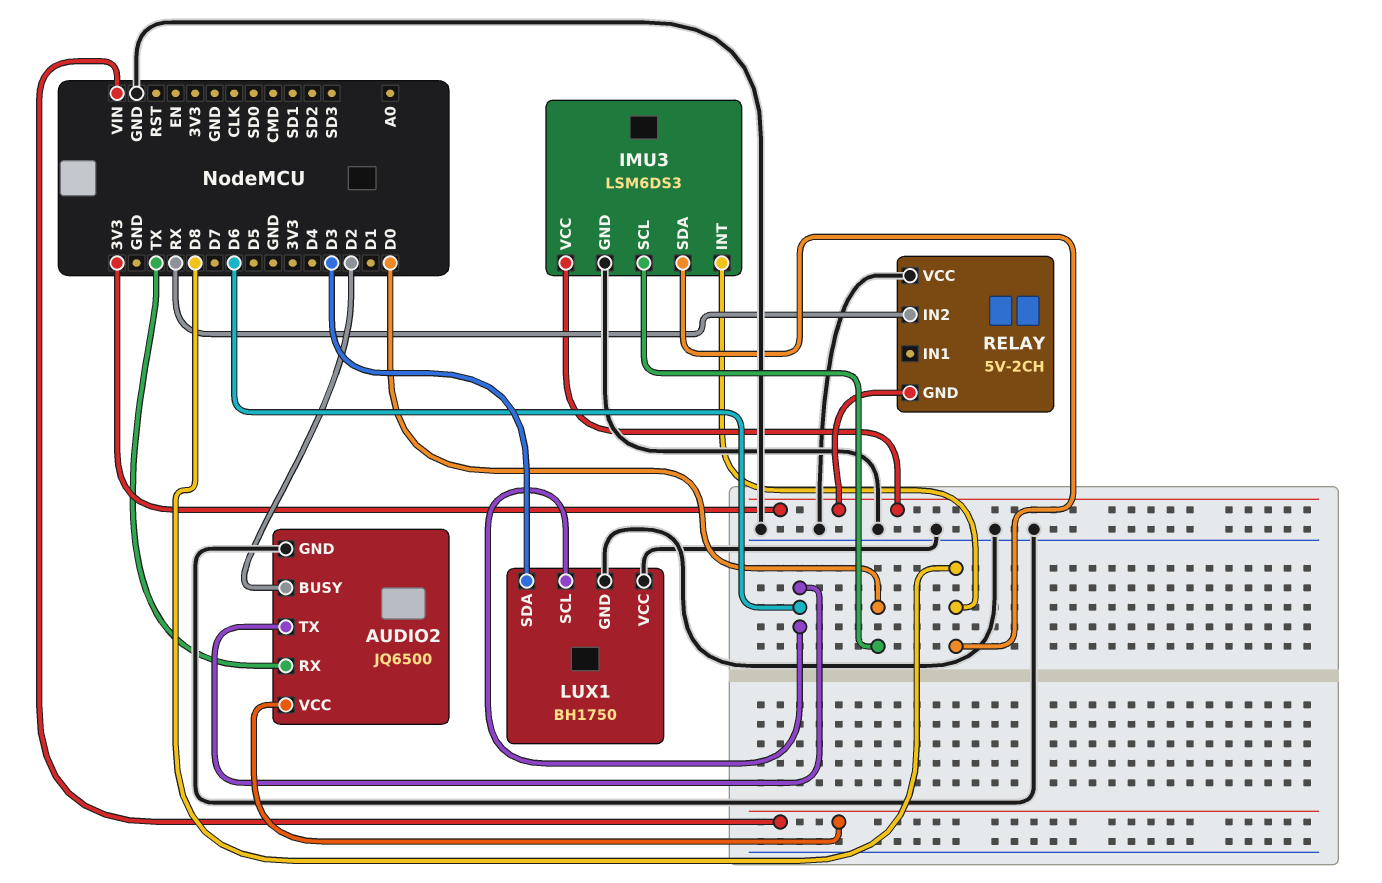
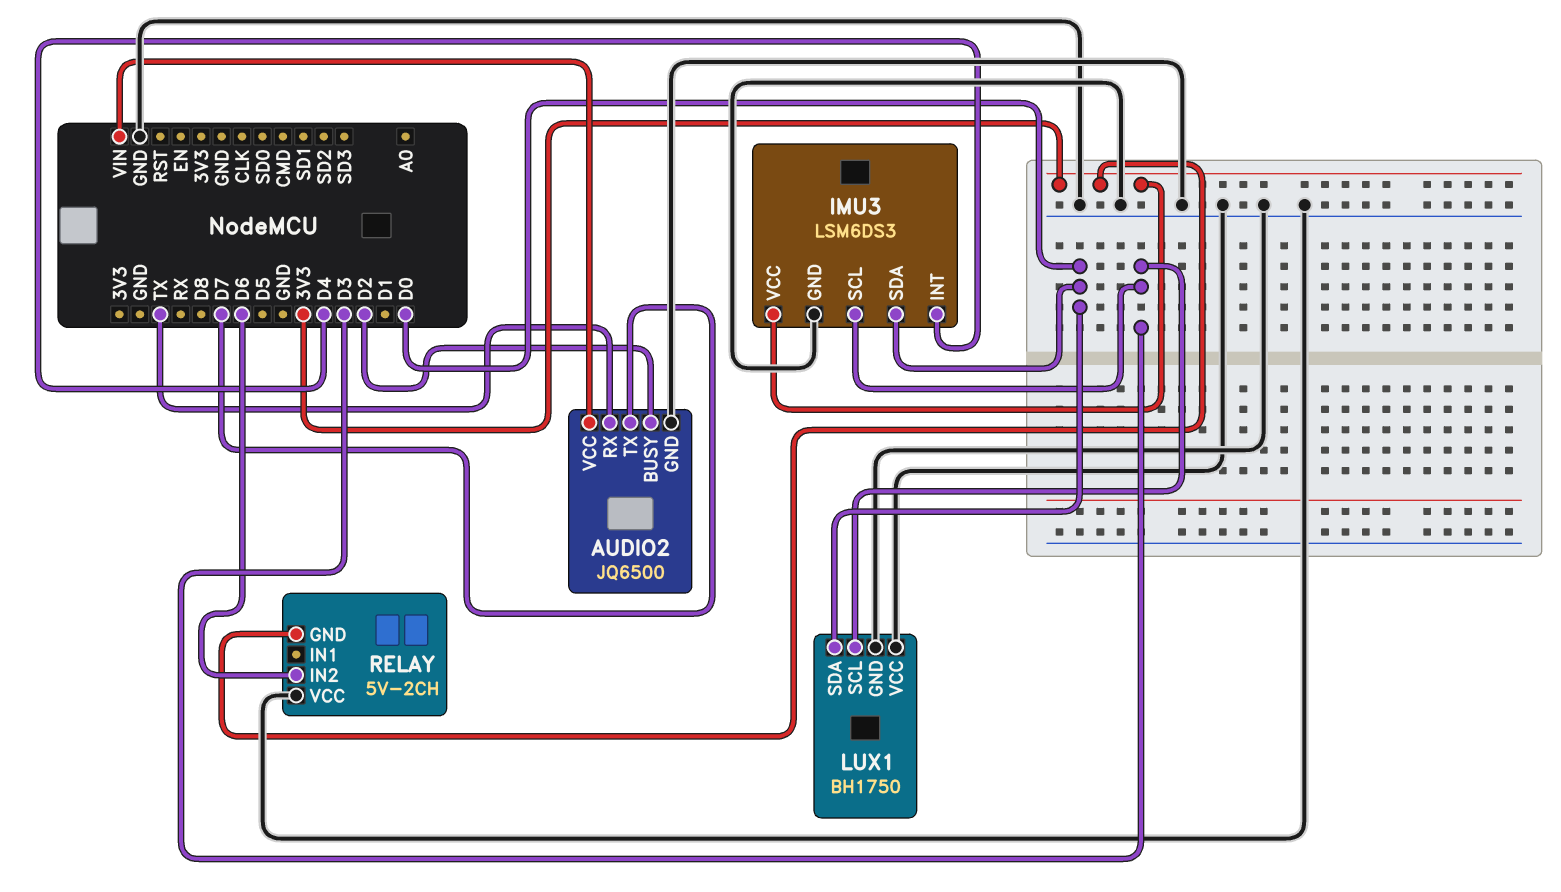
AUDIO2 pin TX: D6 -> D7
IMU3 pin INT: D8 -> D4
IMU3 pin SCL: D0 -> D3
IMU3 pin SDA: D8 -> D0
LUX1 pin SCL: D6 -> D3
LUX1 pin SDA: D3 -> D0
RELAY pin IN2: RX -> D6

